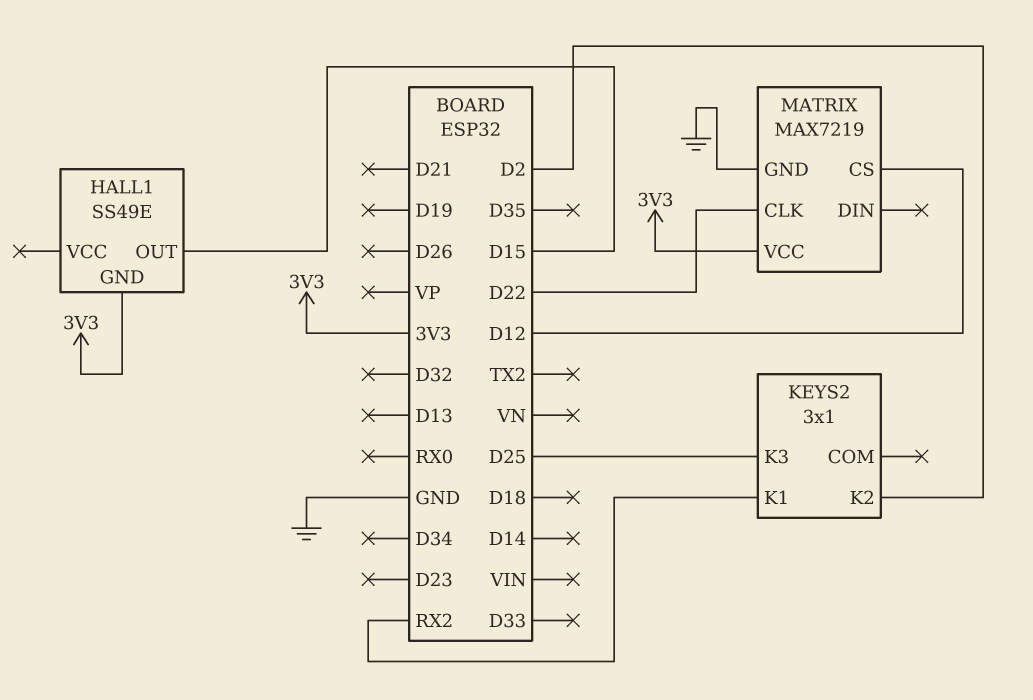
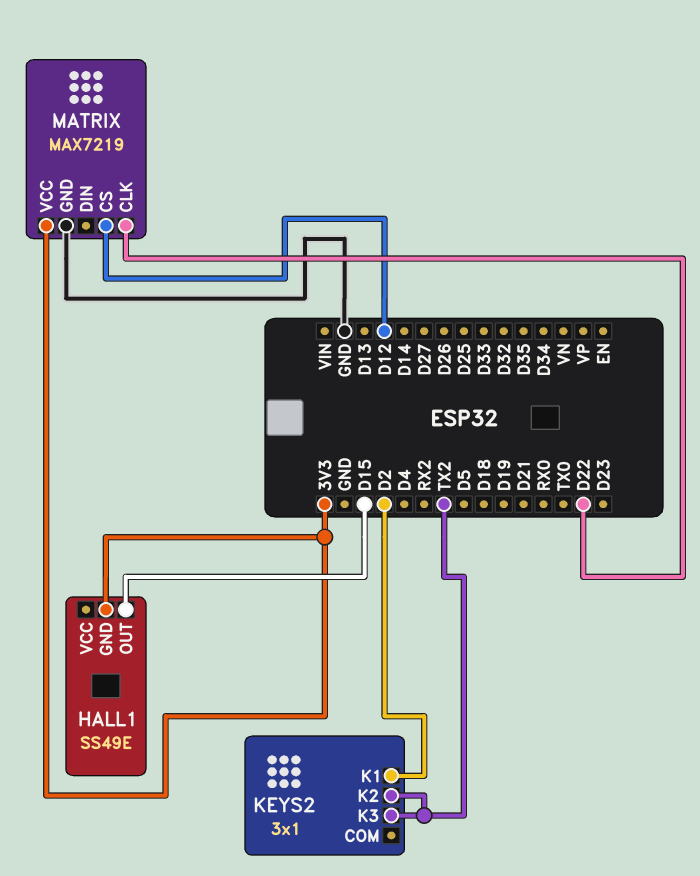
KEYS2 pin K1: RX2 -> D2
KEYS2 pin K2: D2 -> TX2
KEYS2 pin K3: D25 -> TX2

